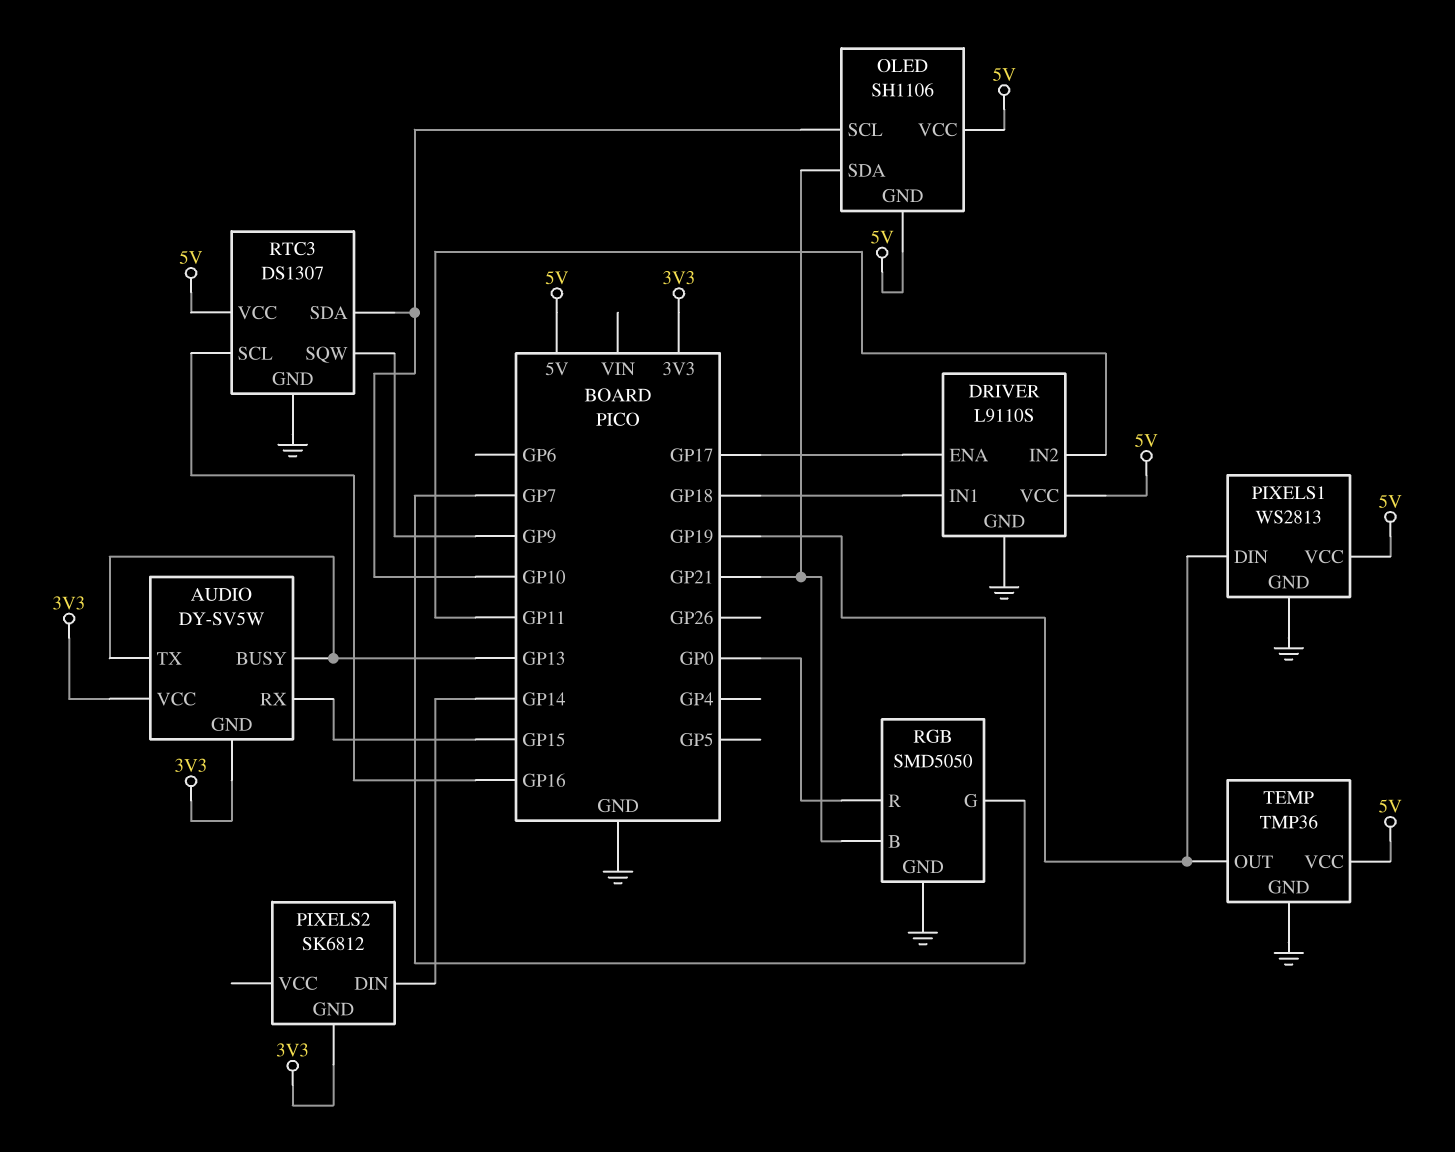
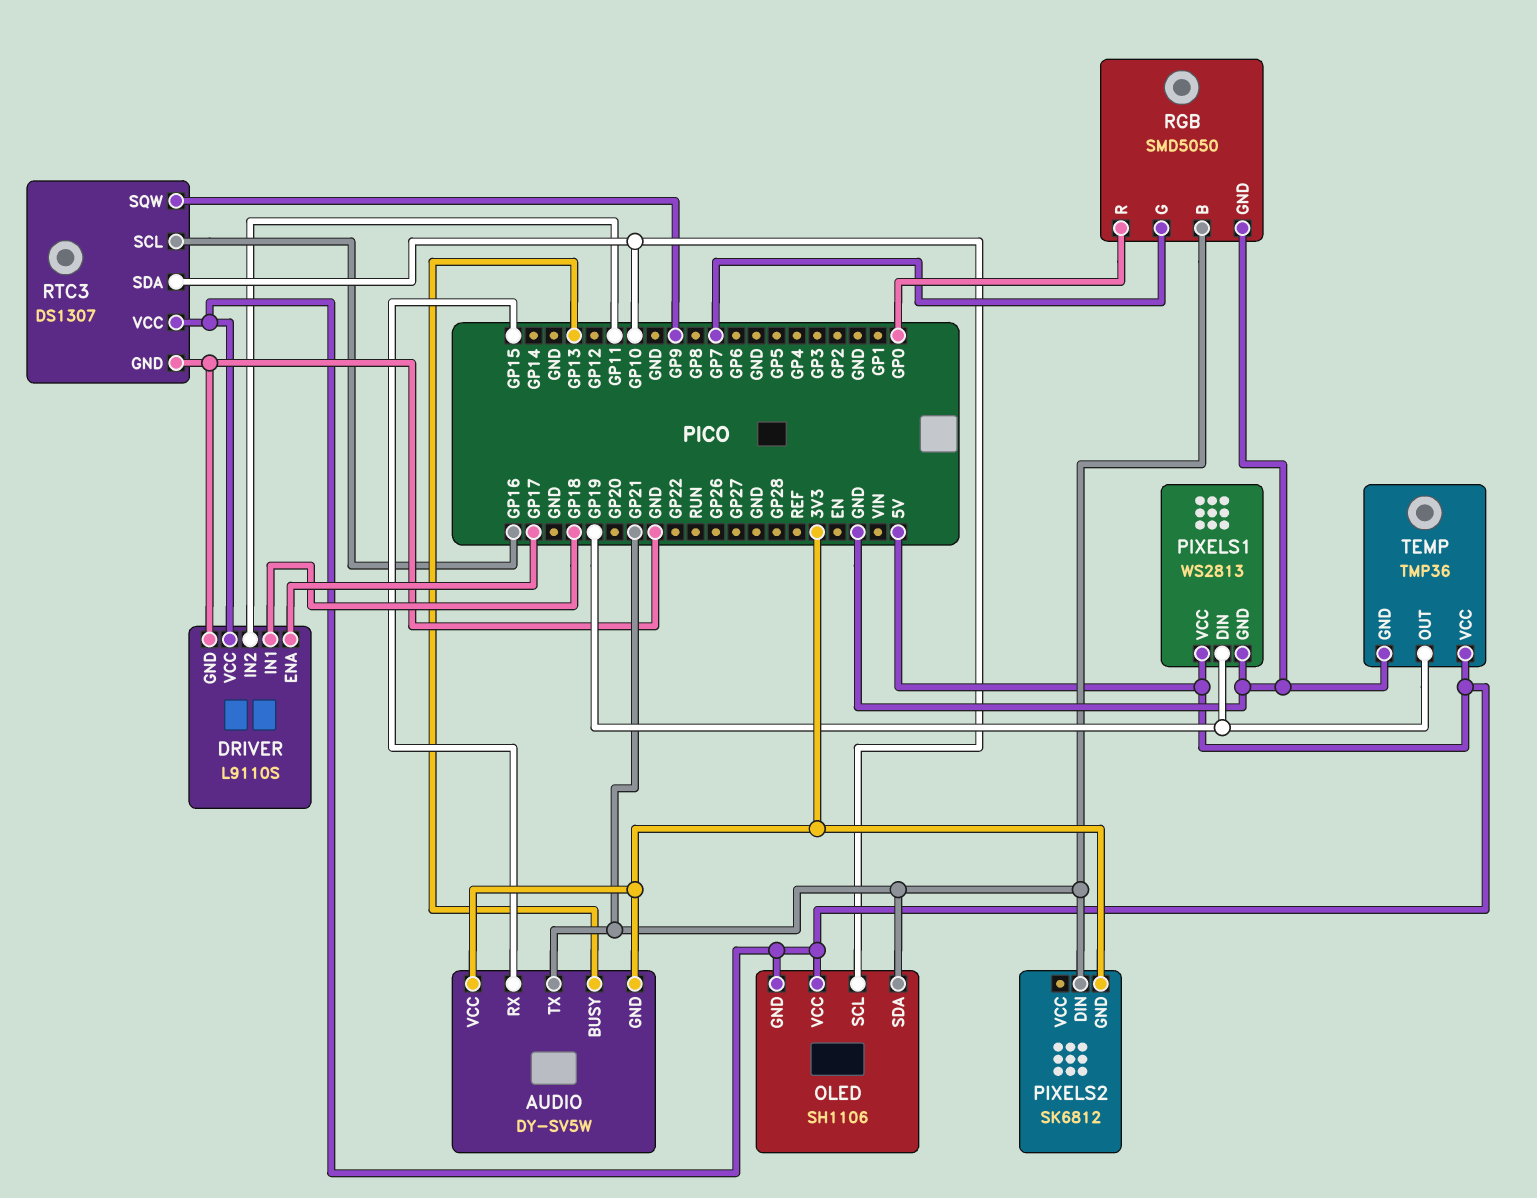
AUDIO pin TX: GP13 -> GP21
PIXELS2 pin DIN: GP14 -> GP21

